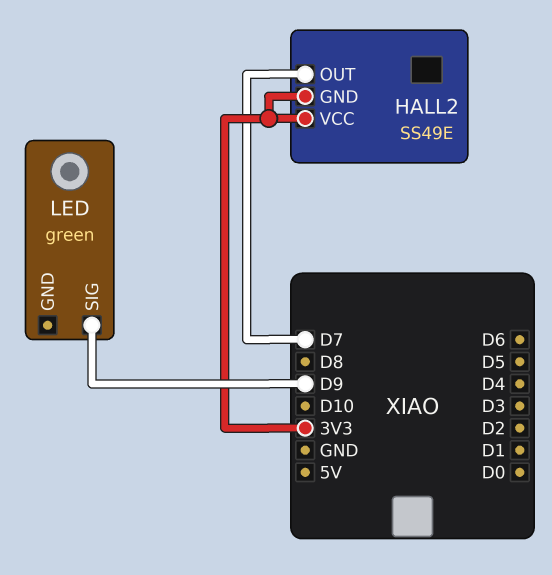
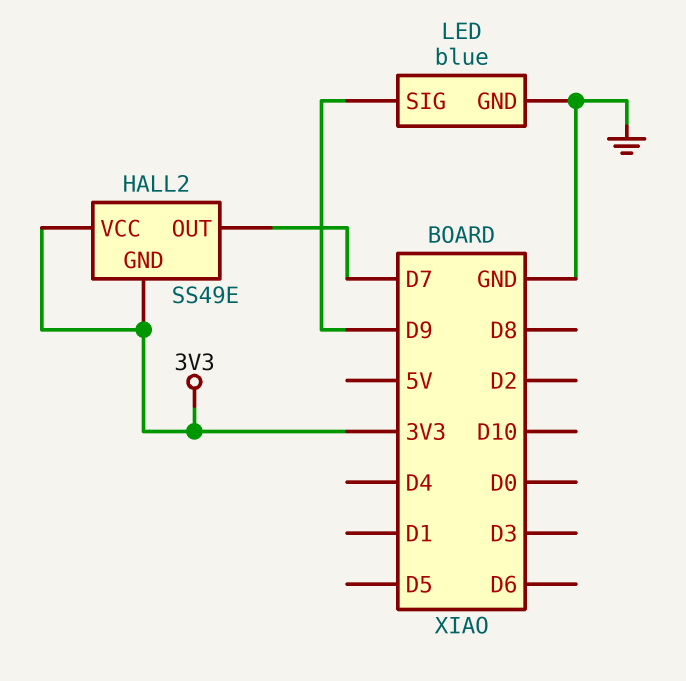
LED: green -> blue
LED pin GND: none -> GND

